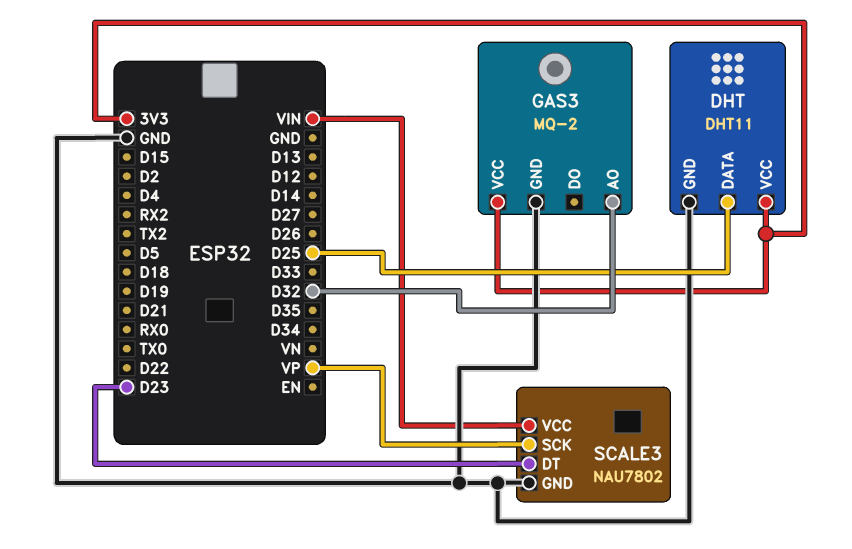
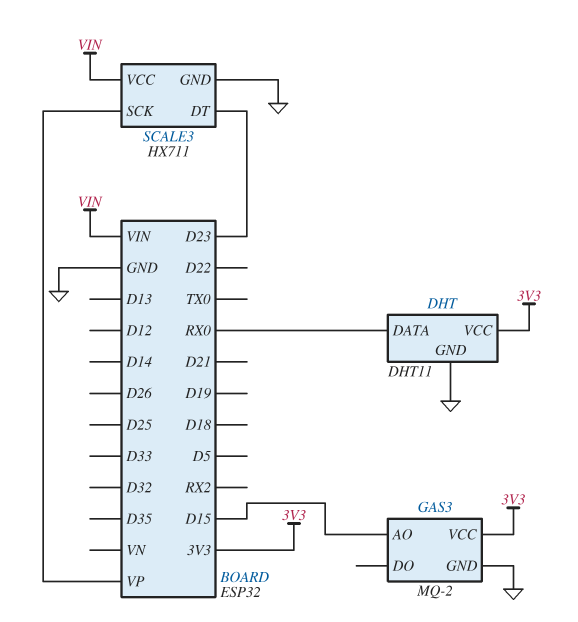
DHT pin DATA: D25 -> RX0
GAS3 pin AO: D32 -> D15
SCALE3: NAU7802 -> HX711

